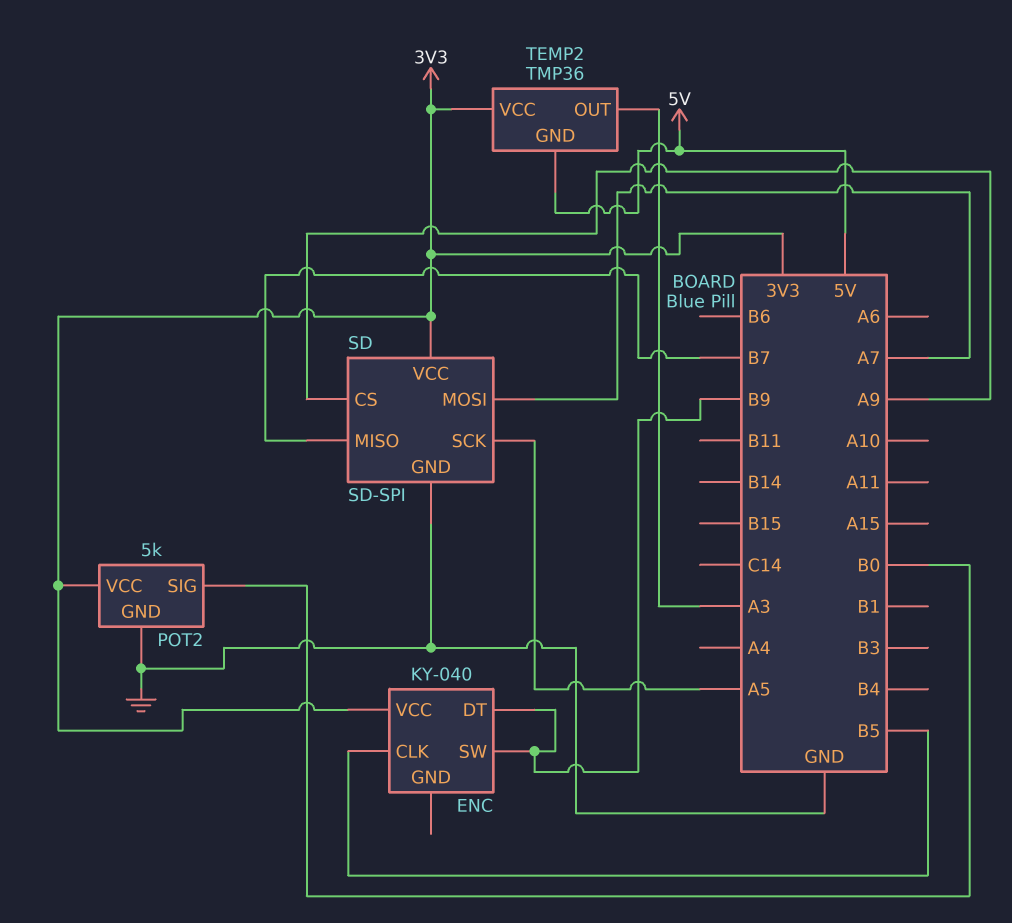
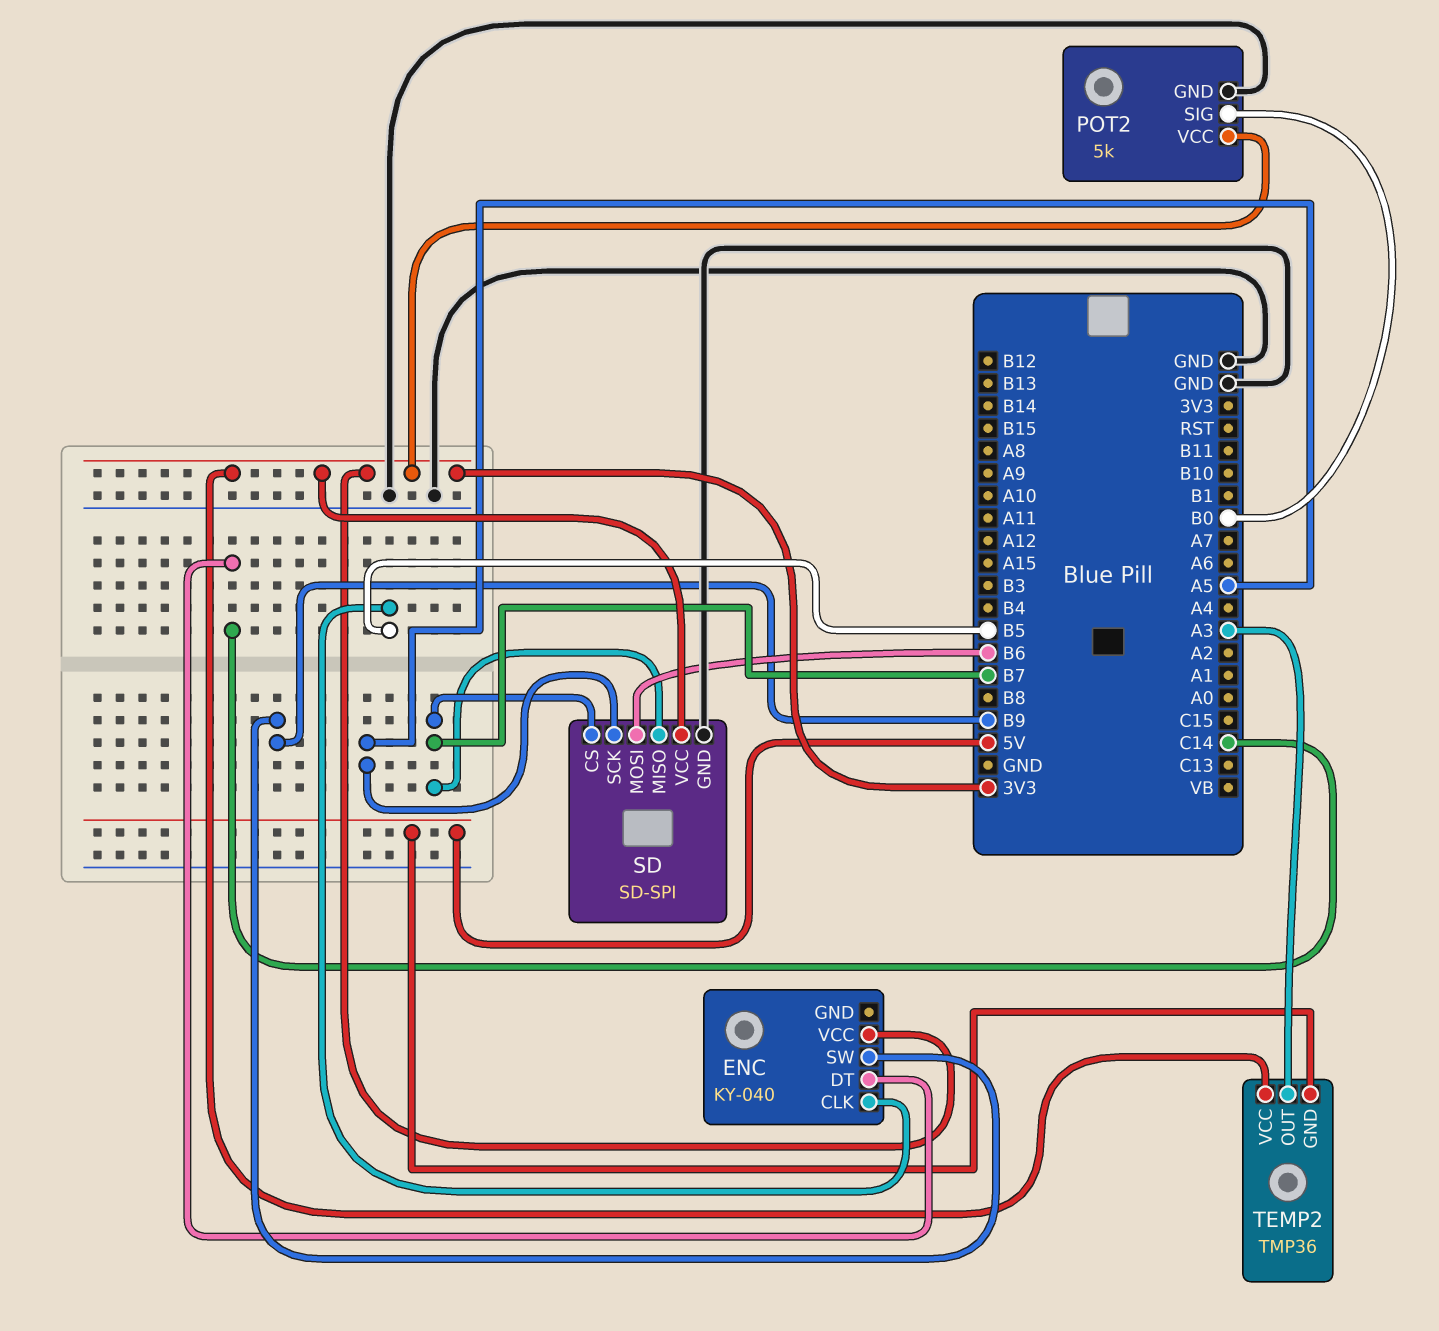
ENC pin DT: B9 -> C14
SD pin CS: A9 -> B7
SD pin MOSI: A7 -> B6

